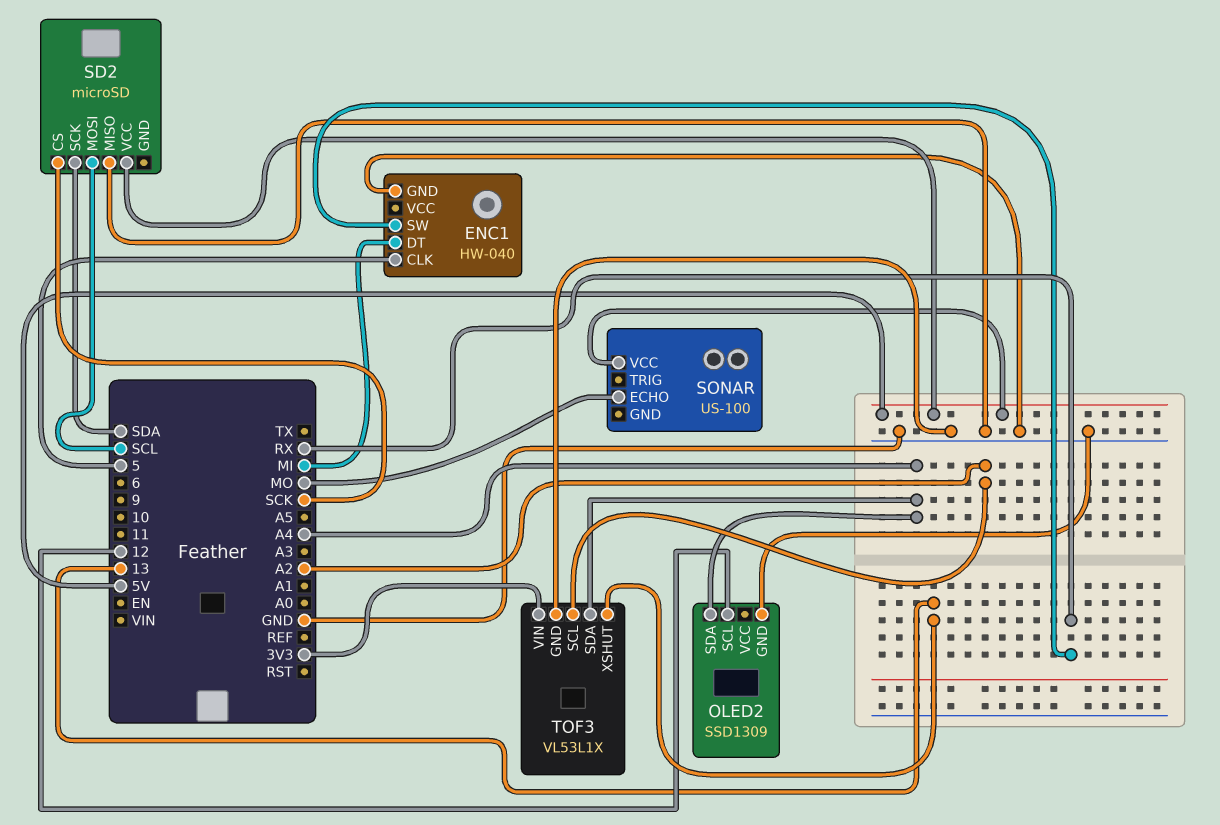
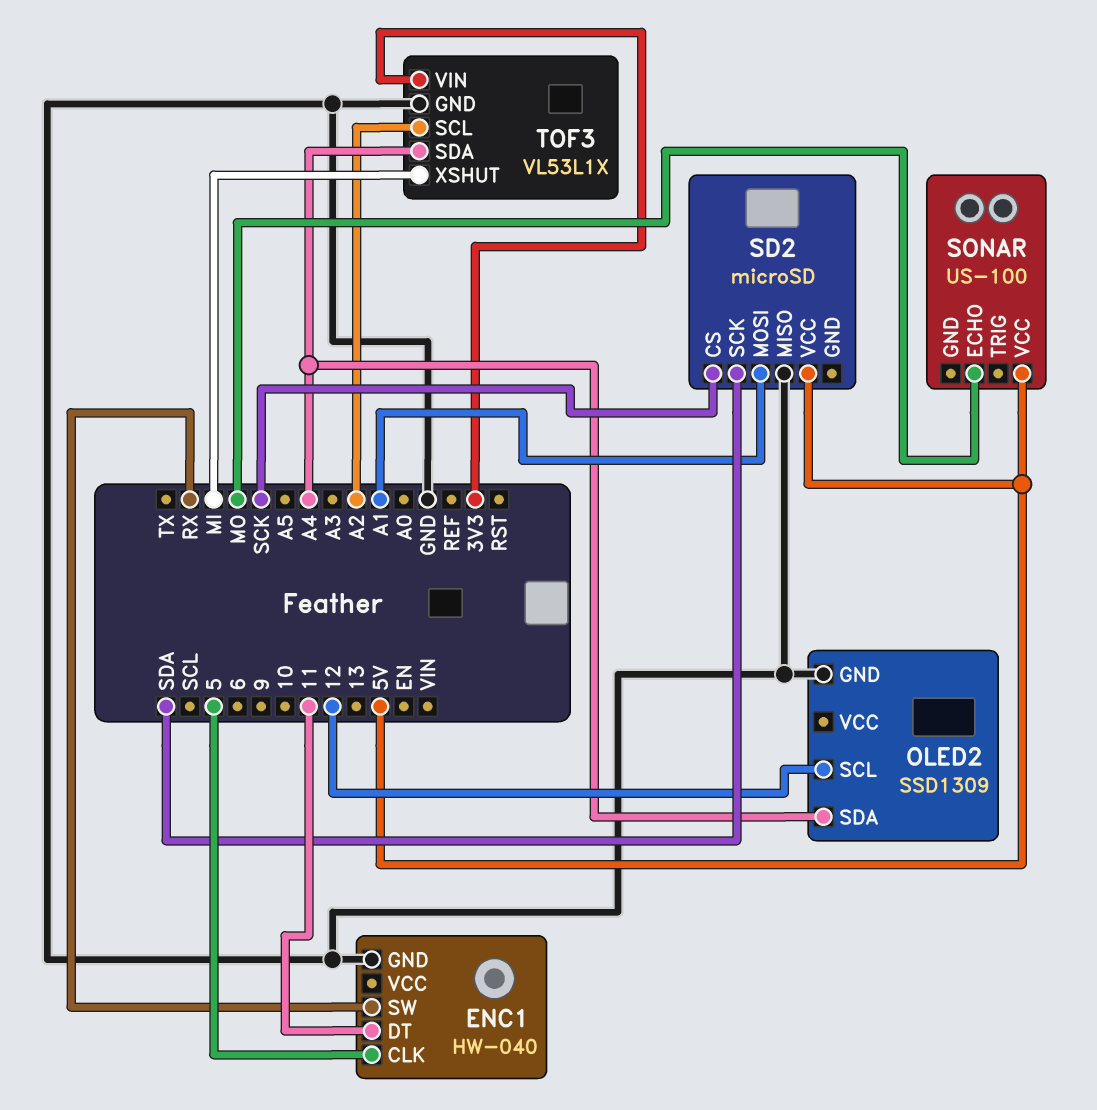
ENC1 pin DT: MI -> 11
SD2 pin MOSI: SCL -> A1
TOF3 pin XSHUT: 13 -> MI

